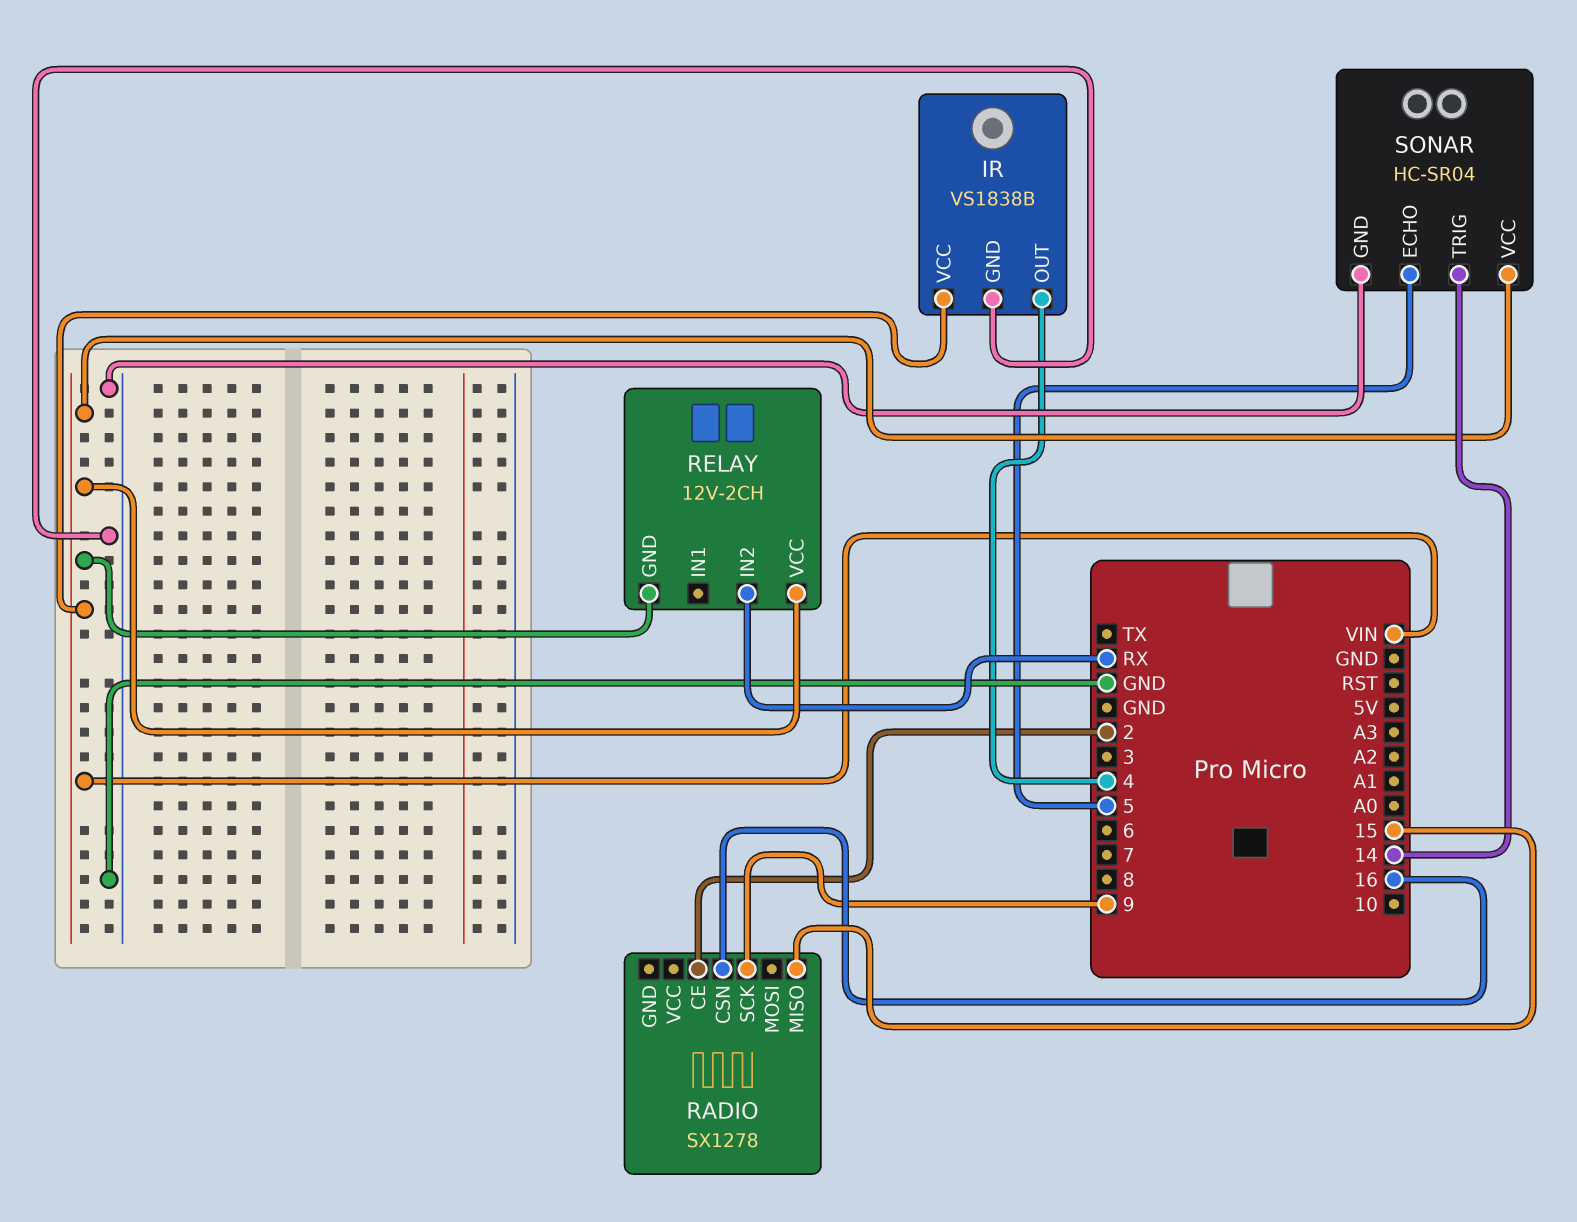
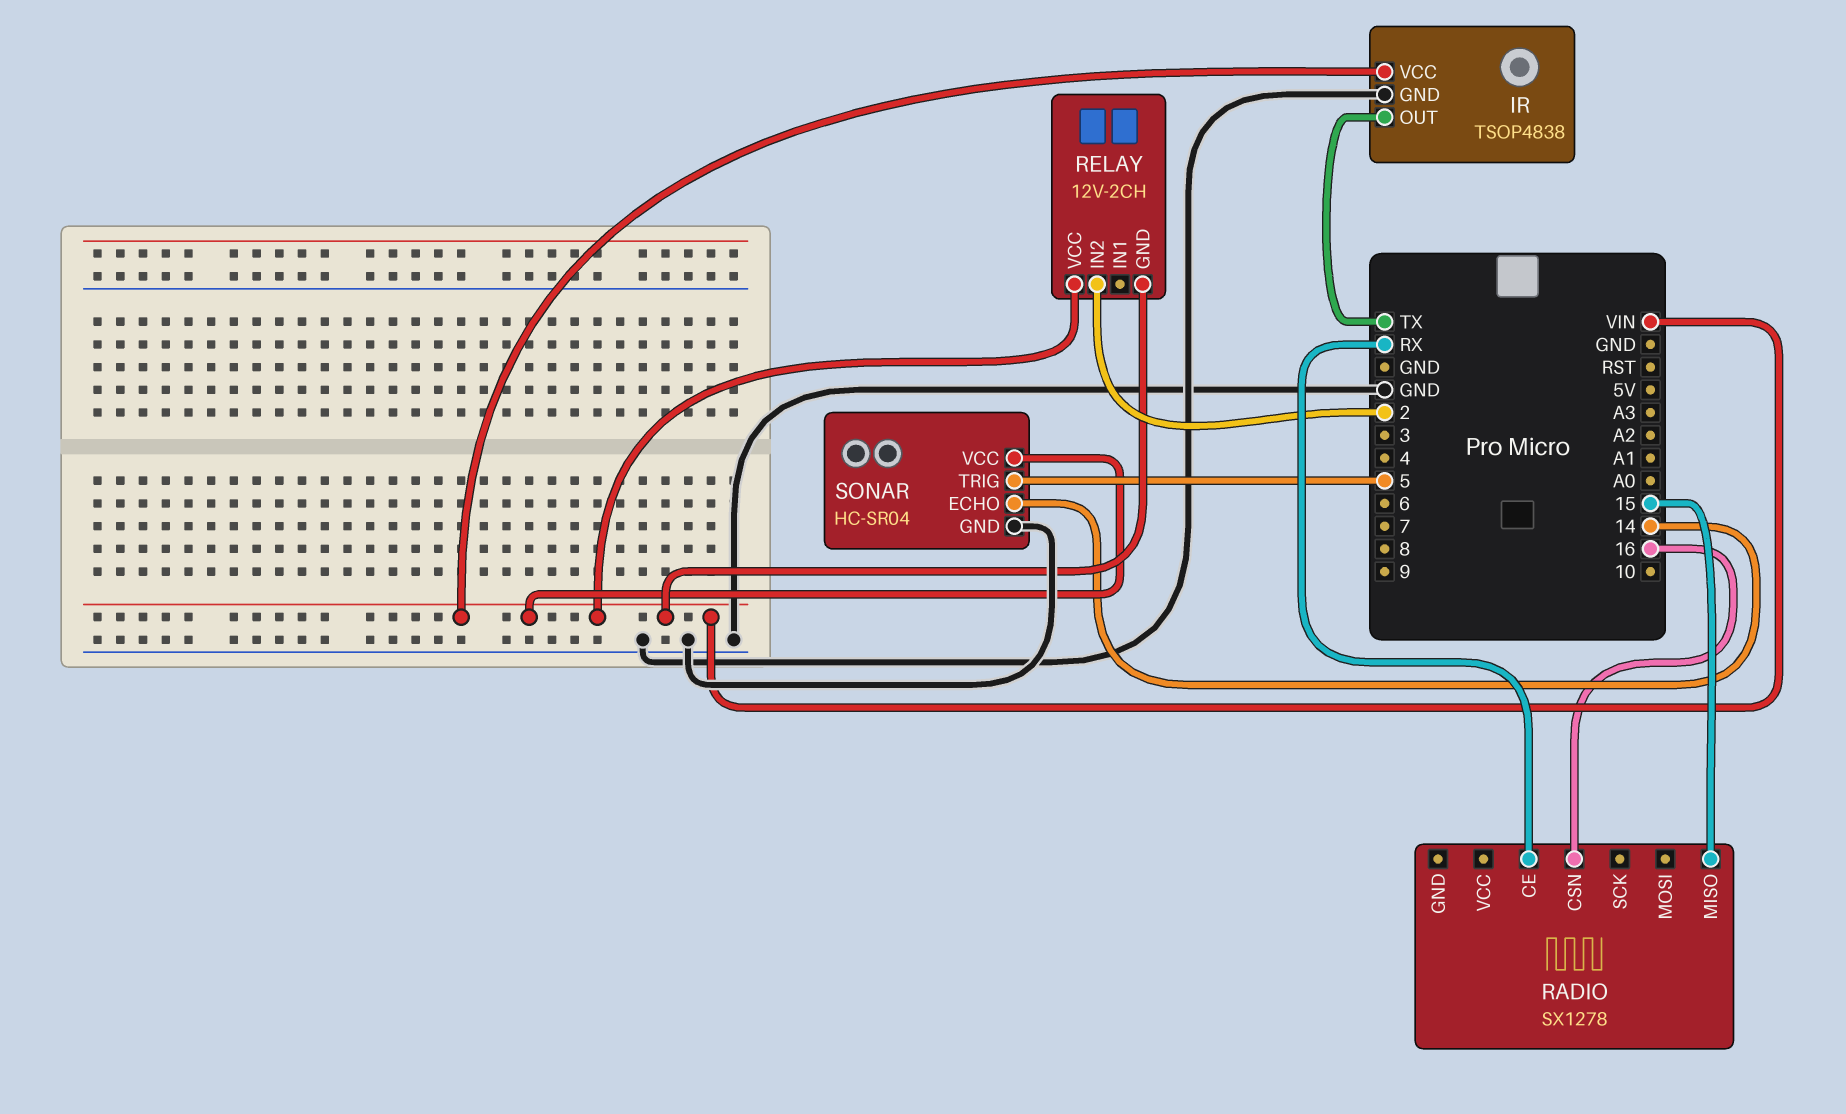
IR: VS1838B -> TSOP4838
IR pin OUT: 4 -> TX
RADIO pin CE: 2 -> RX
RADIO pin SCK: 9 -> none
RELAY pin IN2: RX -> 2
SONAR pin ECHO: 5 -> 14
SONAR pin TRIG: 14 -> 5

